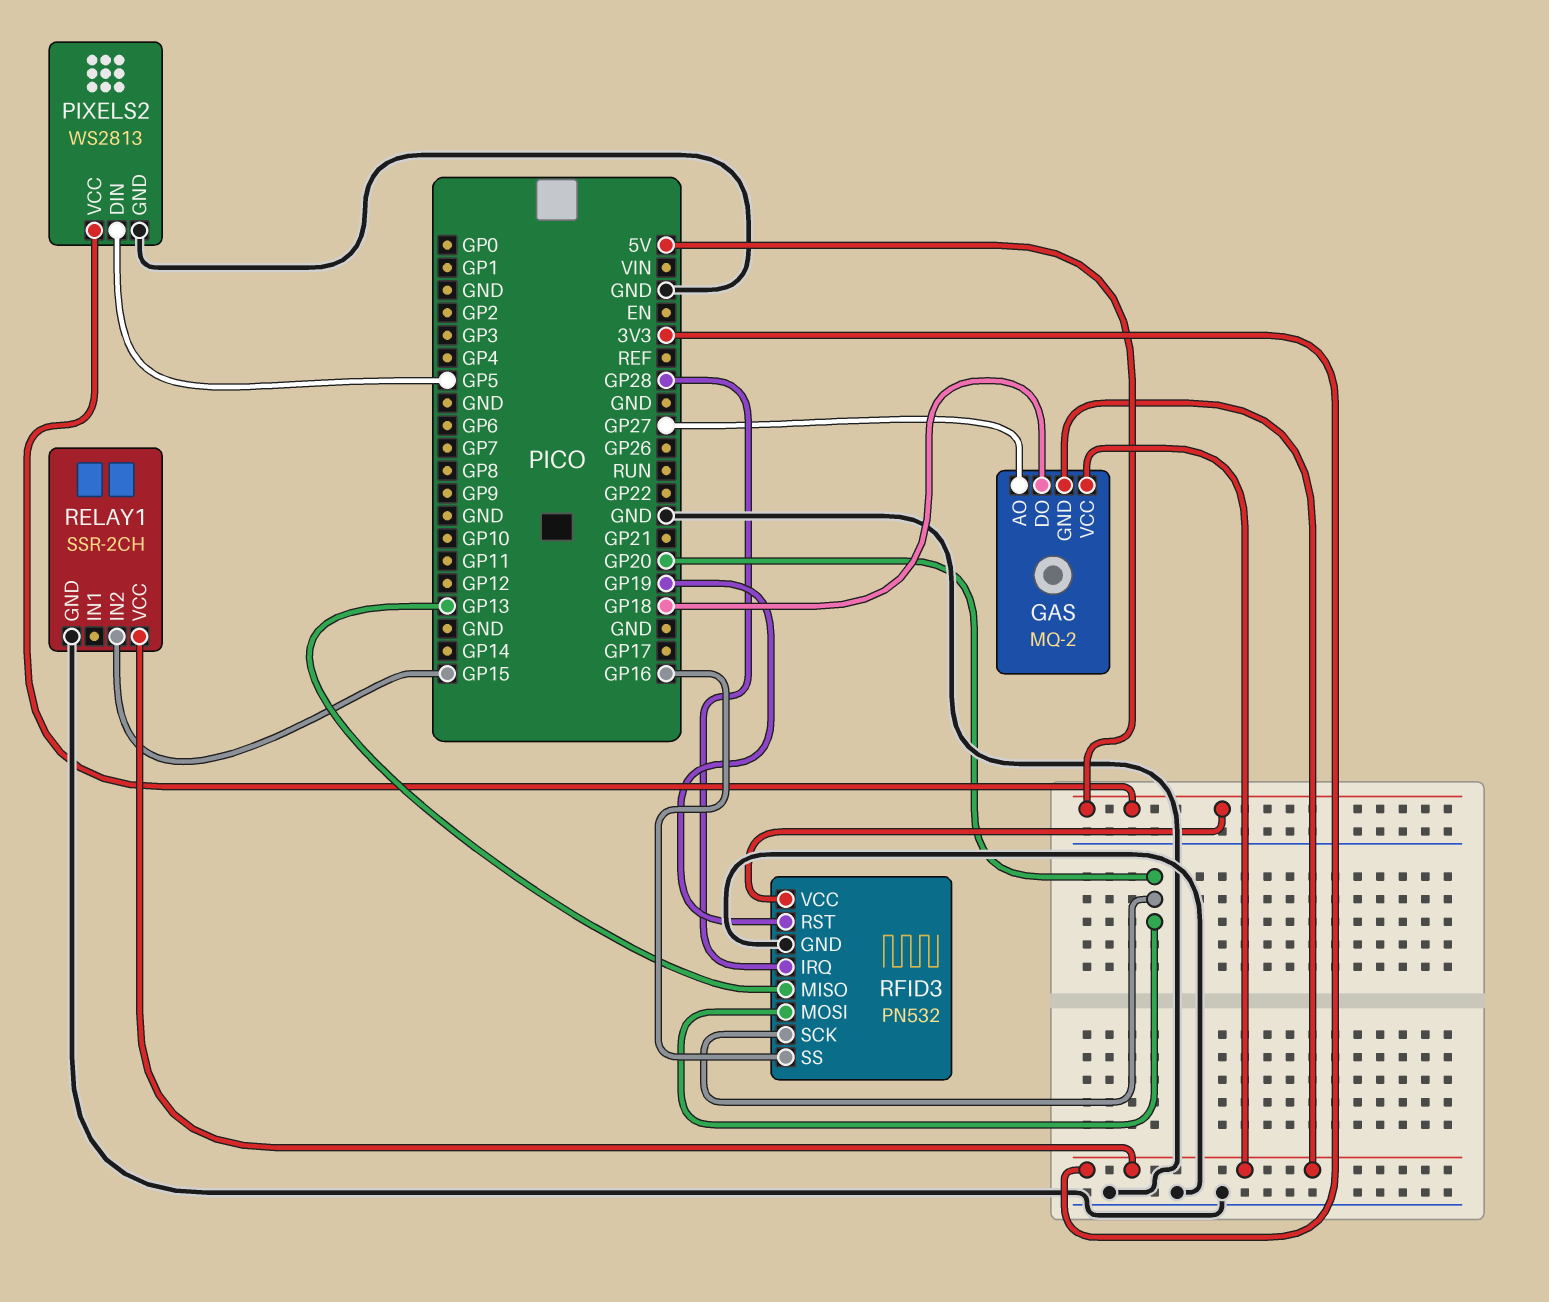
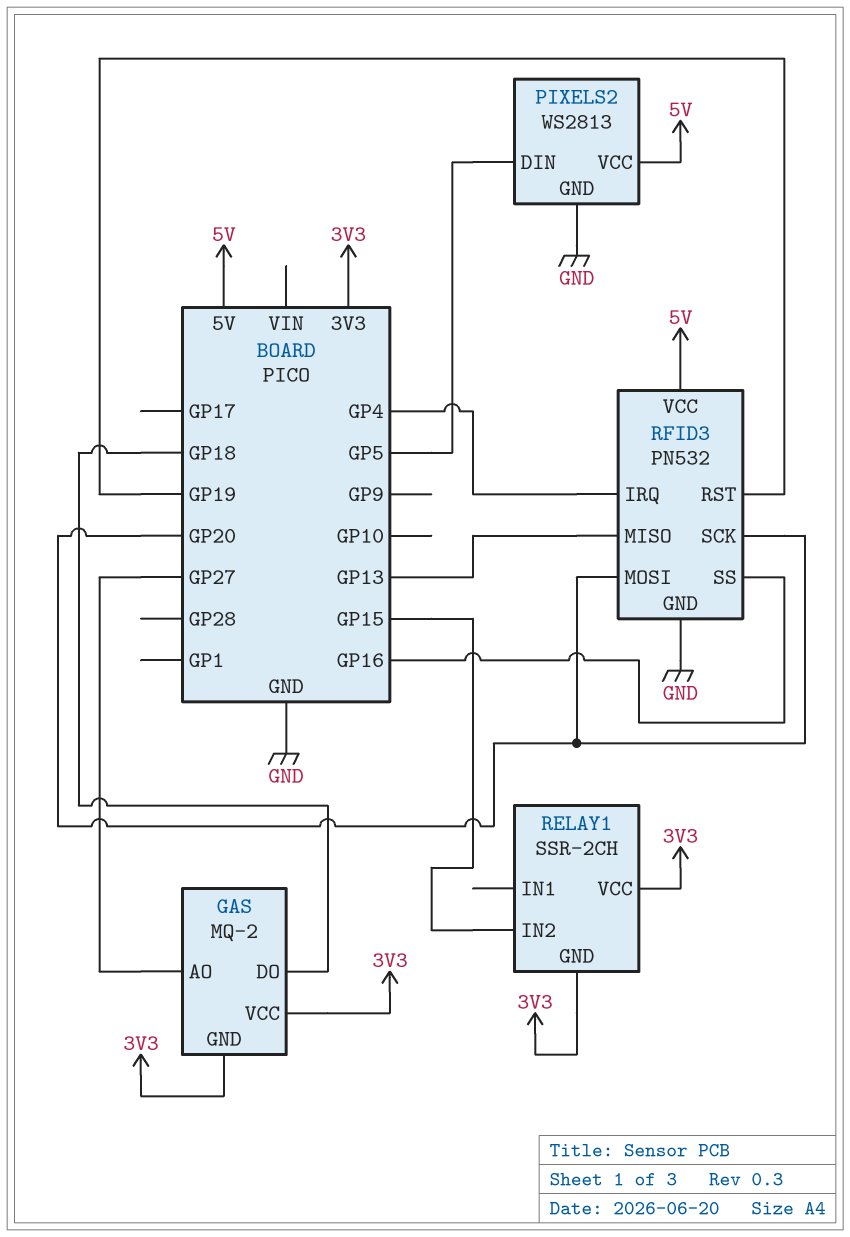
RELAY1 pin GND: GND -> 3V3
RFID3 pin IRQ: GP28 -> GP4

